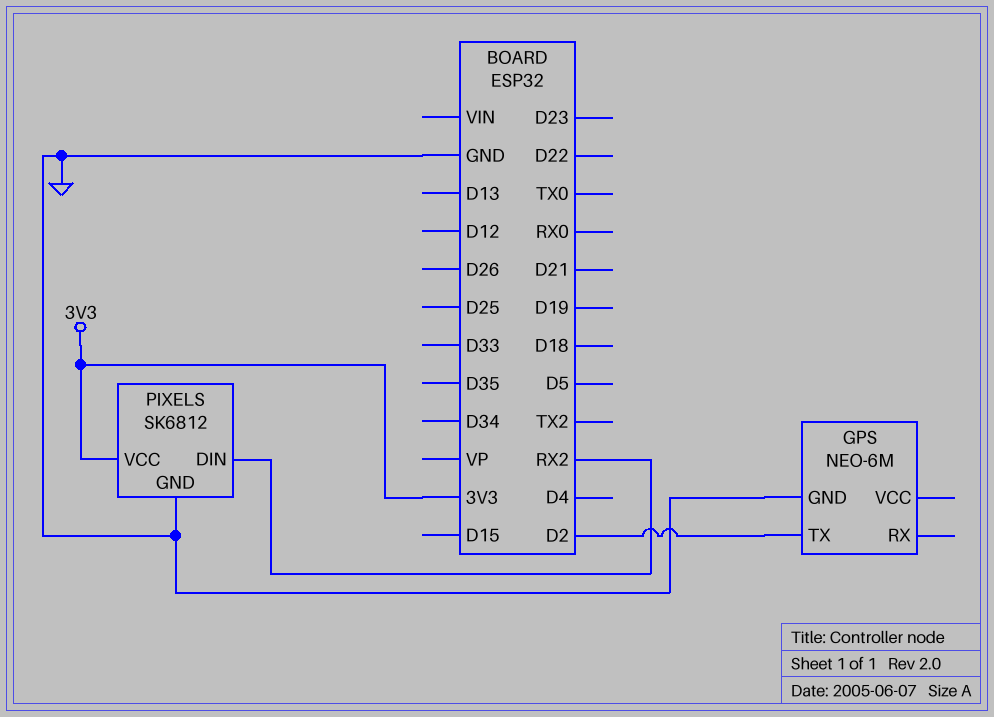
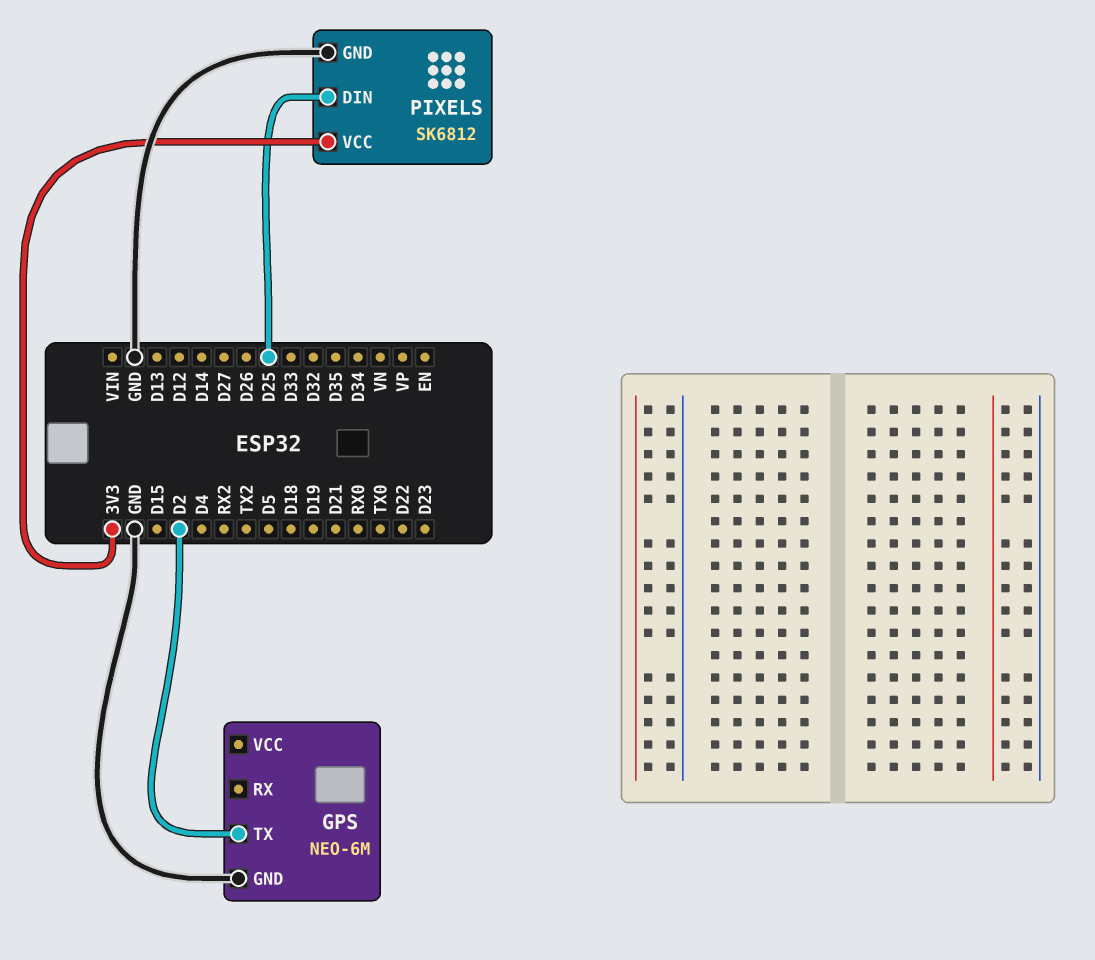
PIXELS pin DIN: RX2 -> D25

